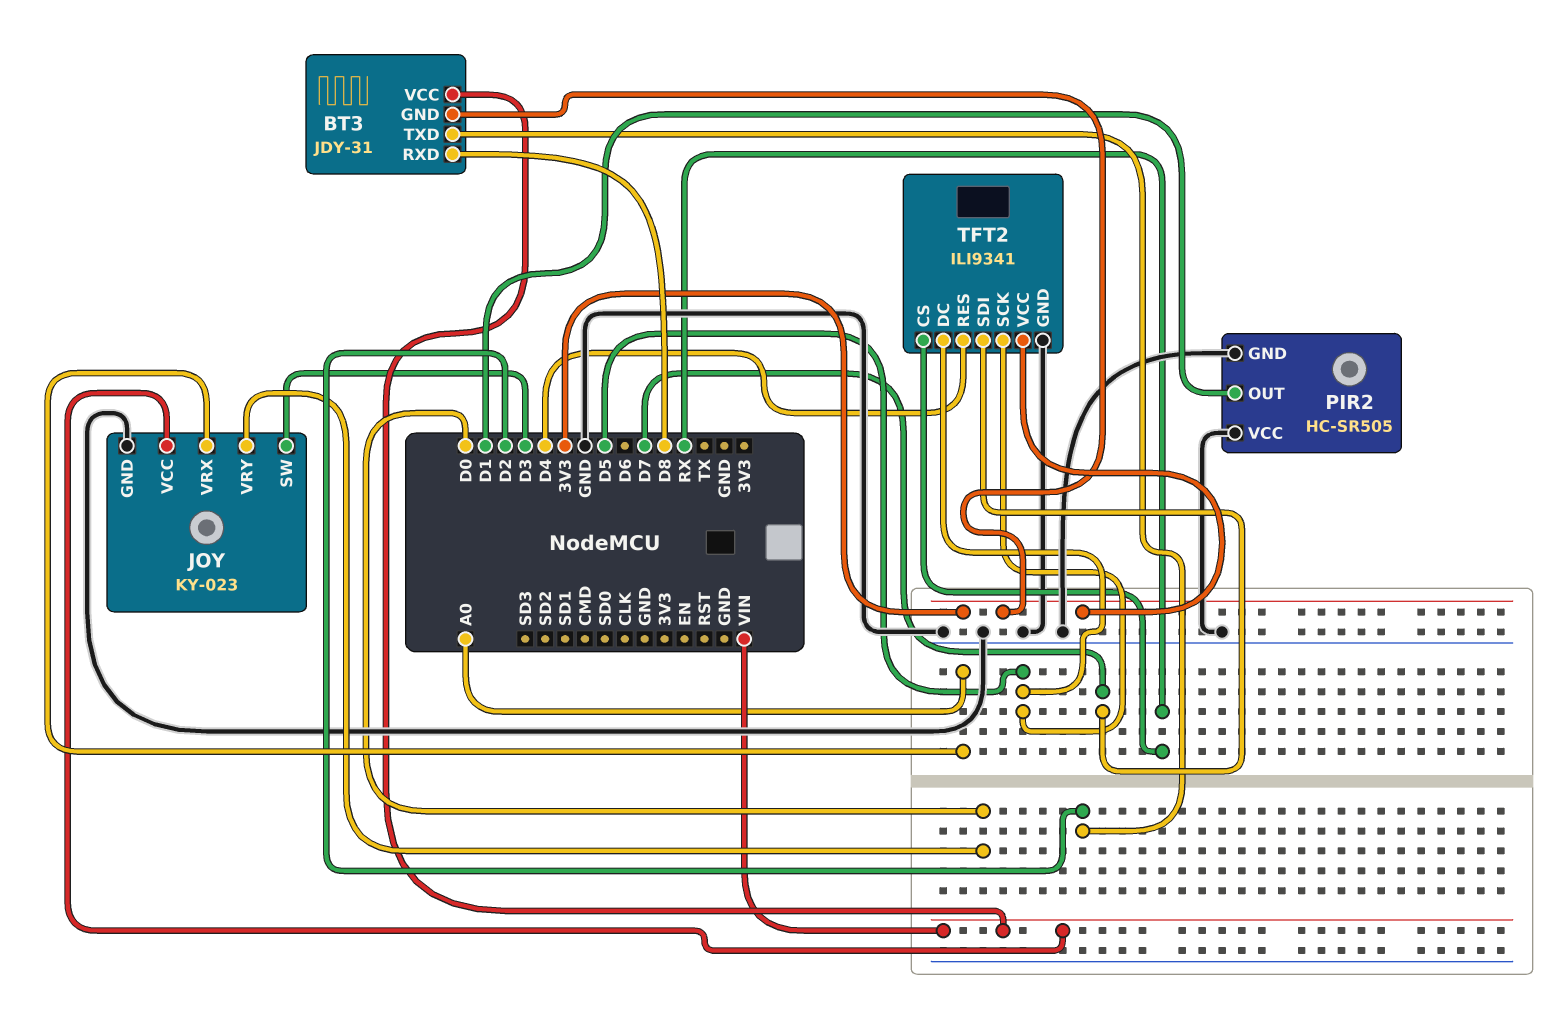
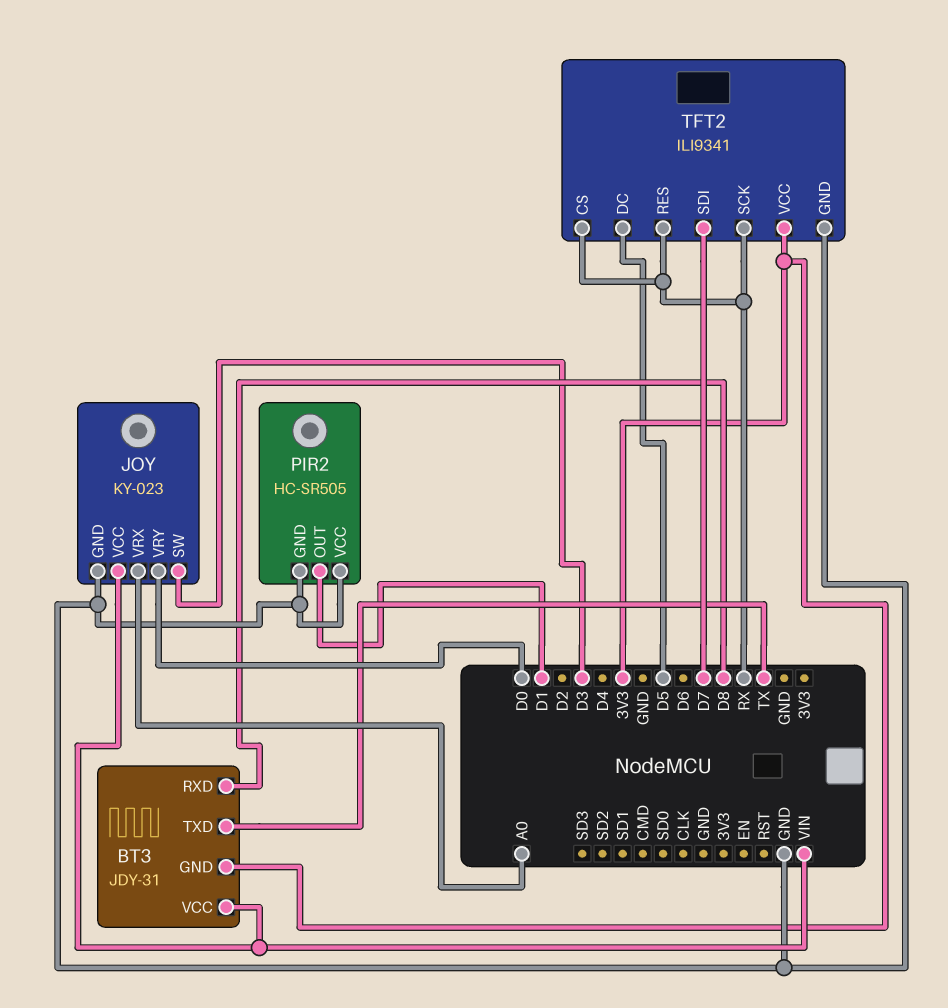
BT3 pin TXD: D2 -> TX
TFT2 pin RES: D4 -> RX
TFT2 pin SCK: D5 -> RX

